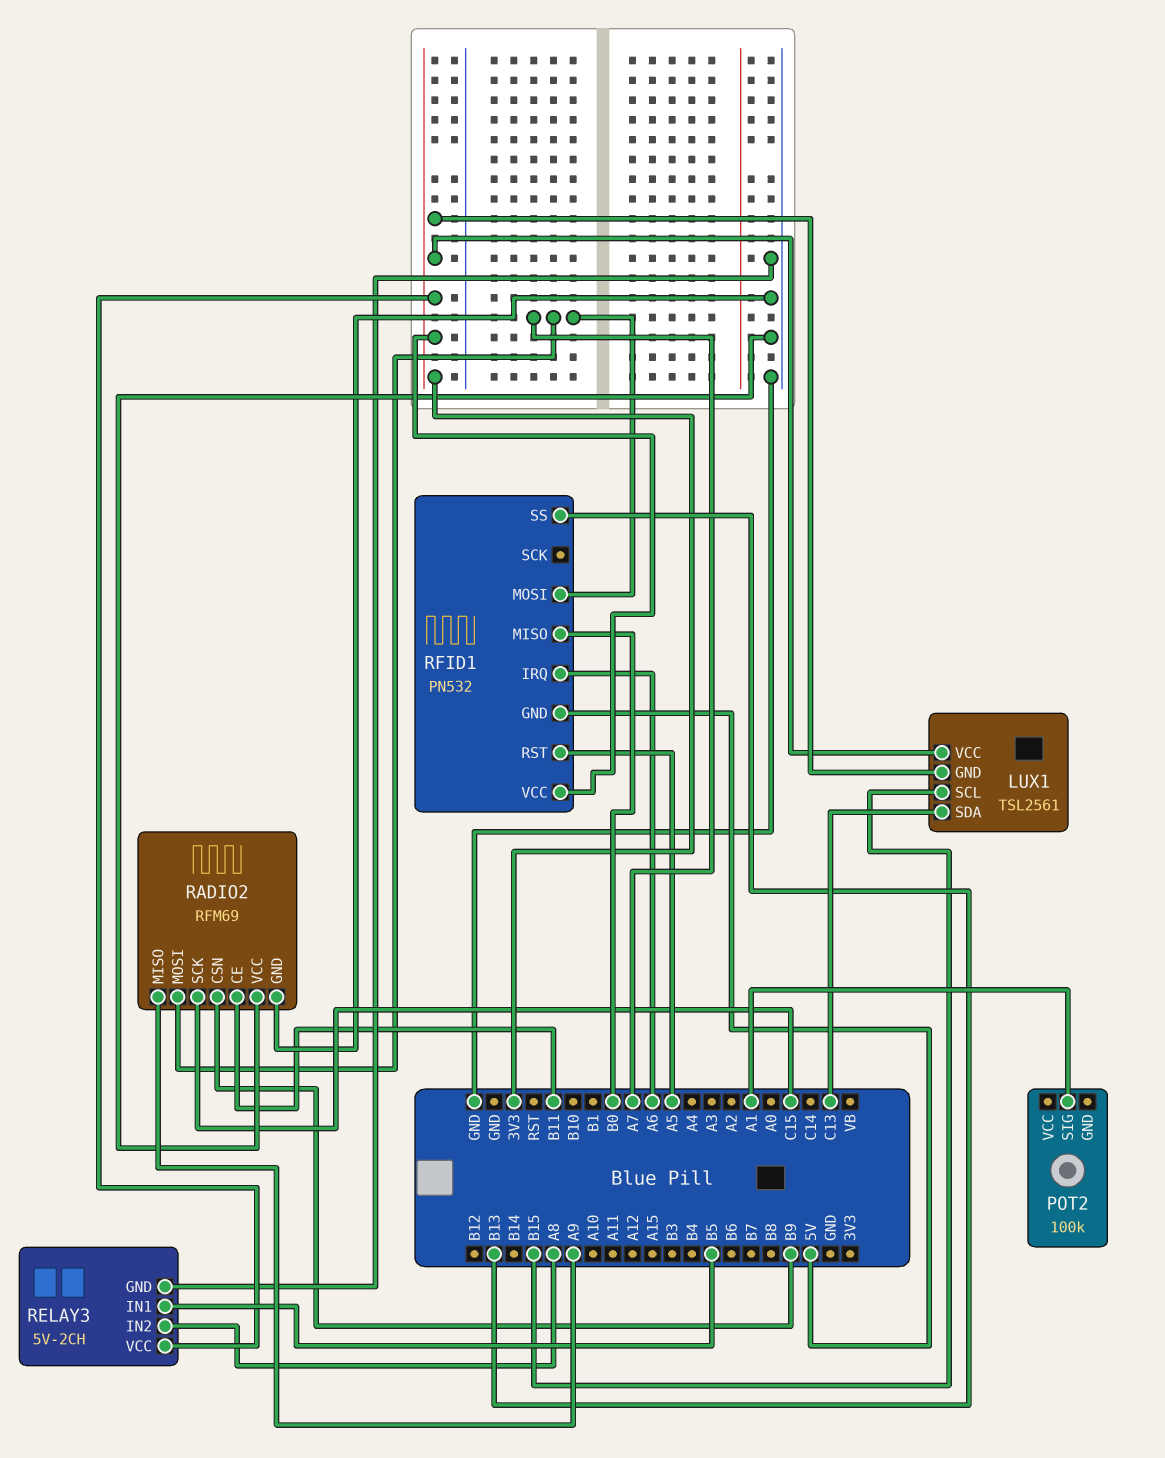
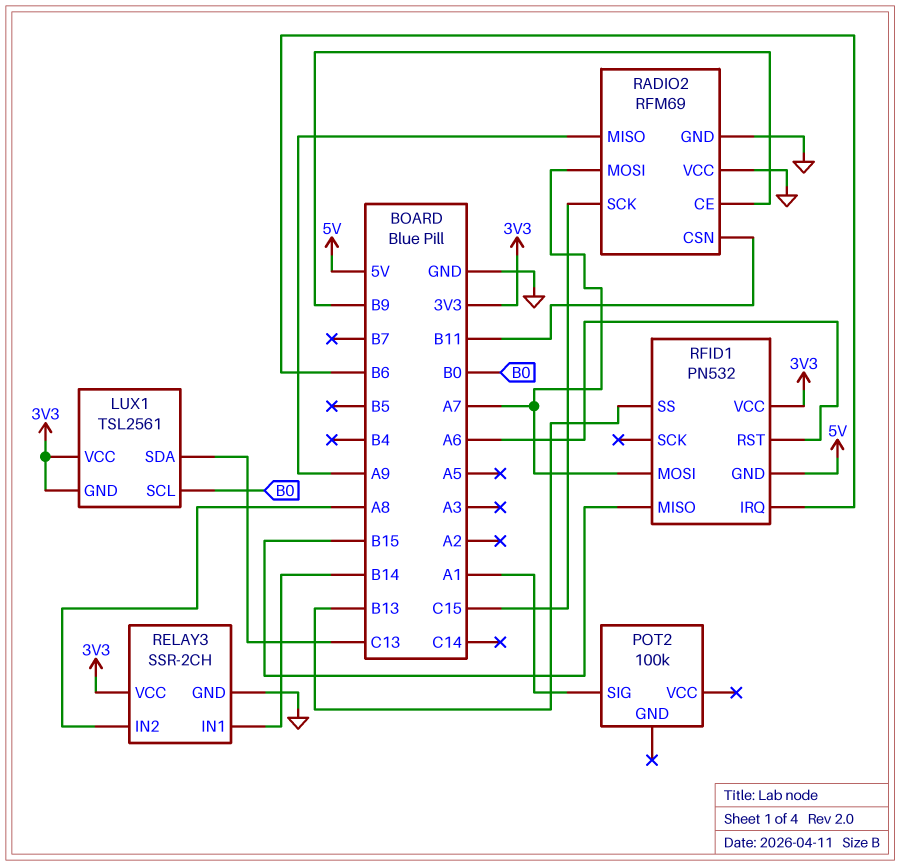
LUX1 pin SCL: B15 -> B0
RADIO2 pin CE: B11 -> B9
RADIO2 pin CSN: B9 -> B11
RELAY3: 5V-2CH -> SSR-2CH
RELAY3 pin IN1: B5 -> B14
RFID1 pin IRQ: A6 -> B6
RFID1 pin MISO: B0 -> B15
RFID1 pin RST: A5 -> A6

